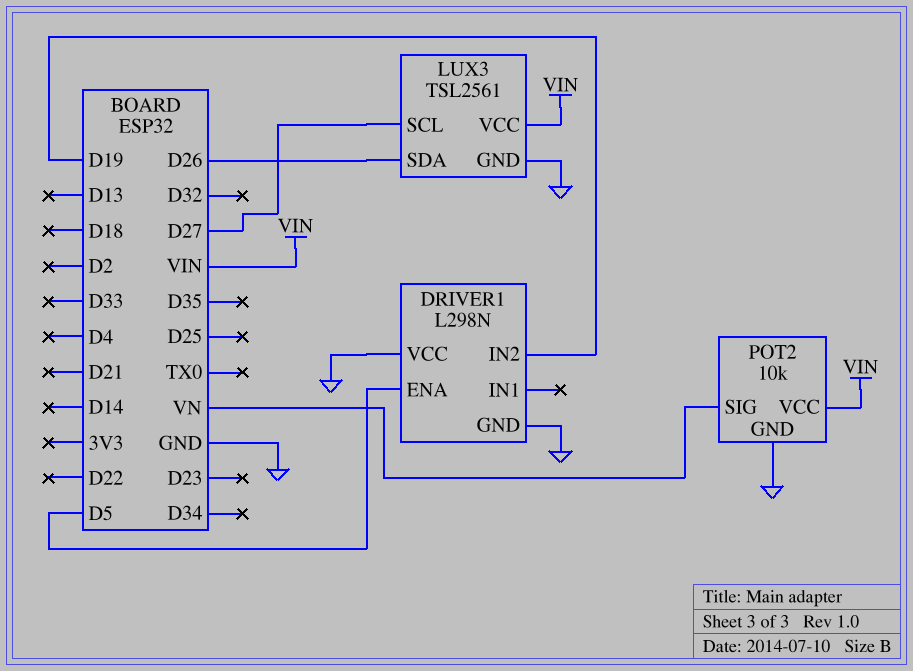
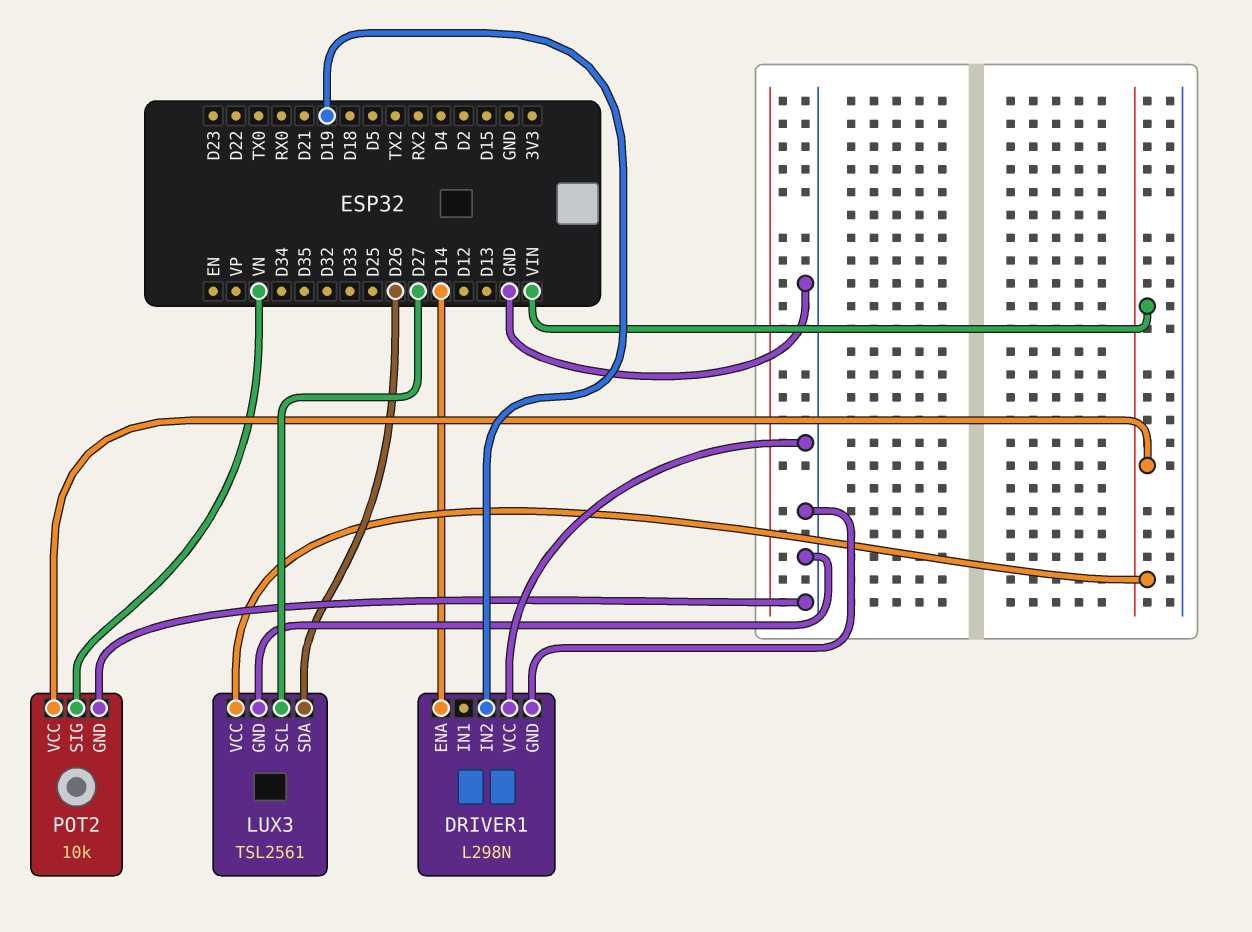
DRIVER1 pin ENA: D5 -> D14

